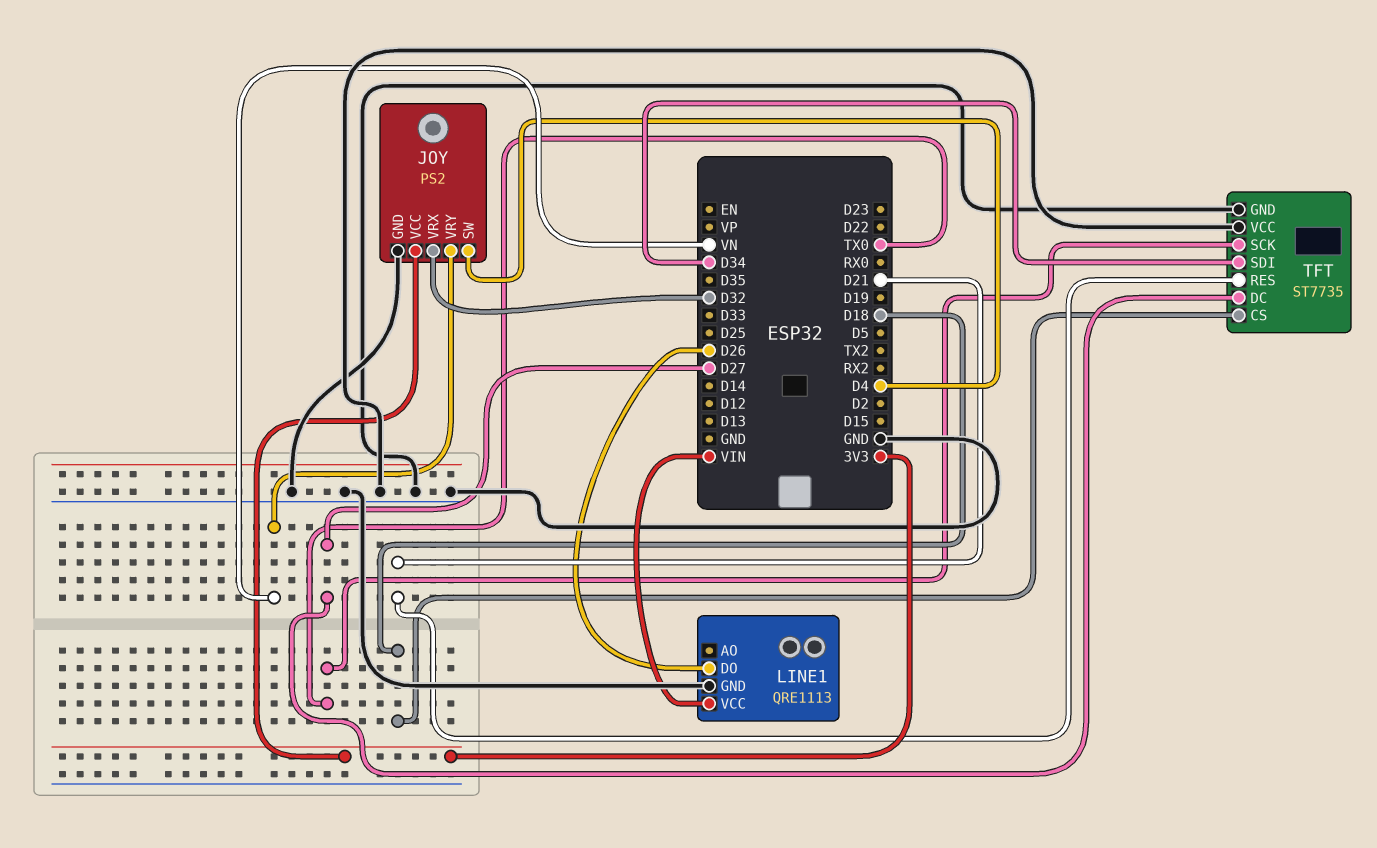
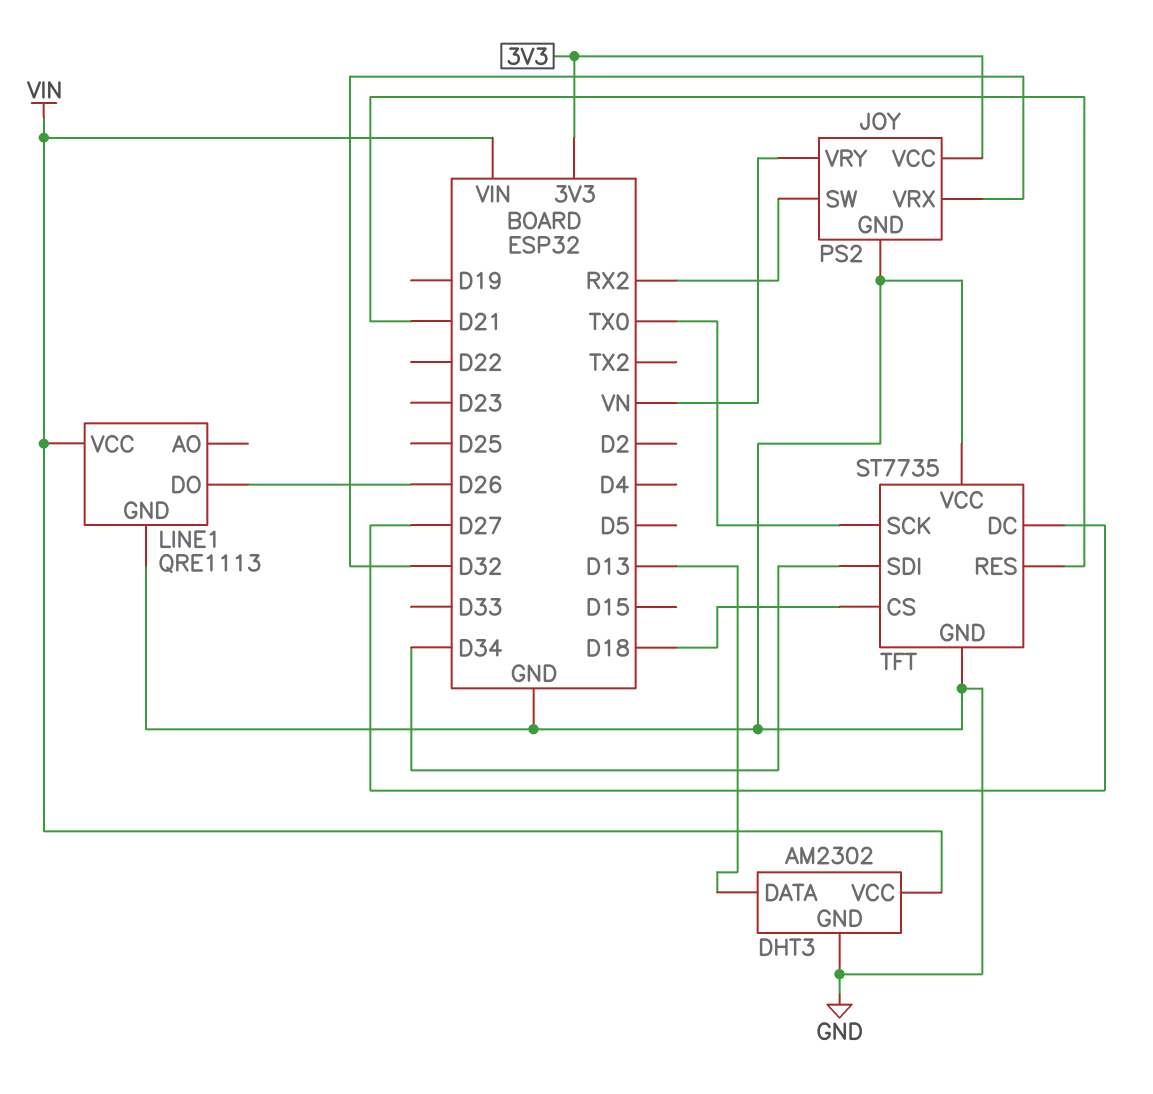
DHT3: none -> AM2302
DHT3 pin DATA: none -> D13
DHT3 pin GND: none -> GND
DHT3 pin VCC: none -> VIN
JOY pin SW: D4 -> RX2

